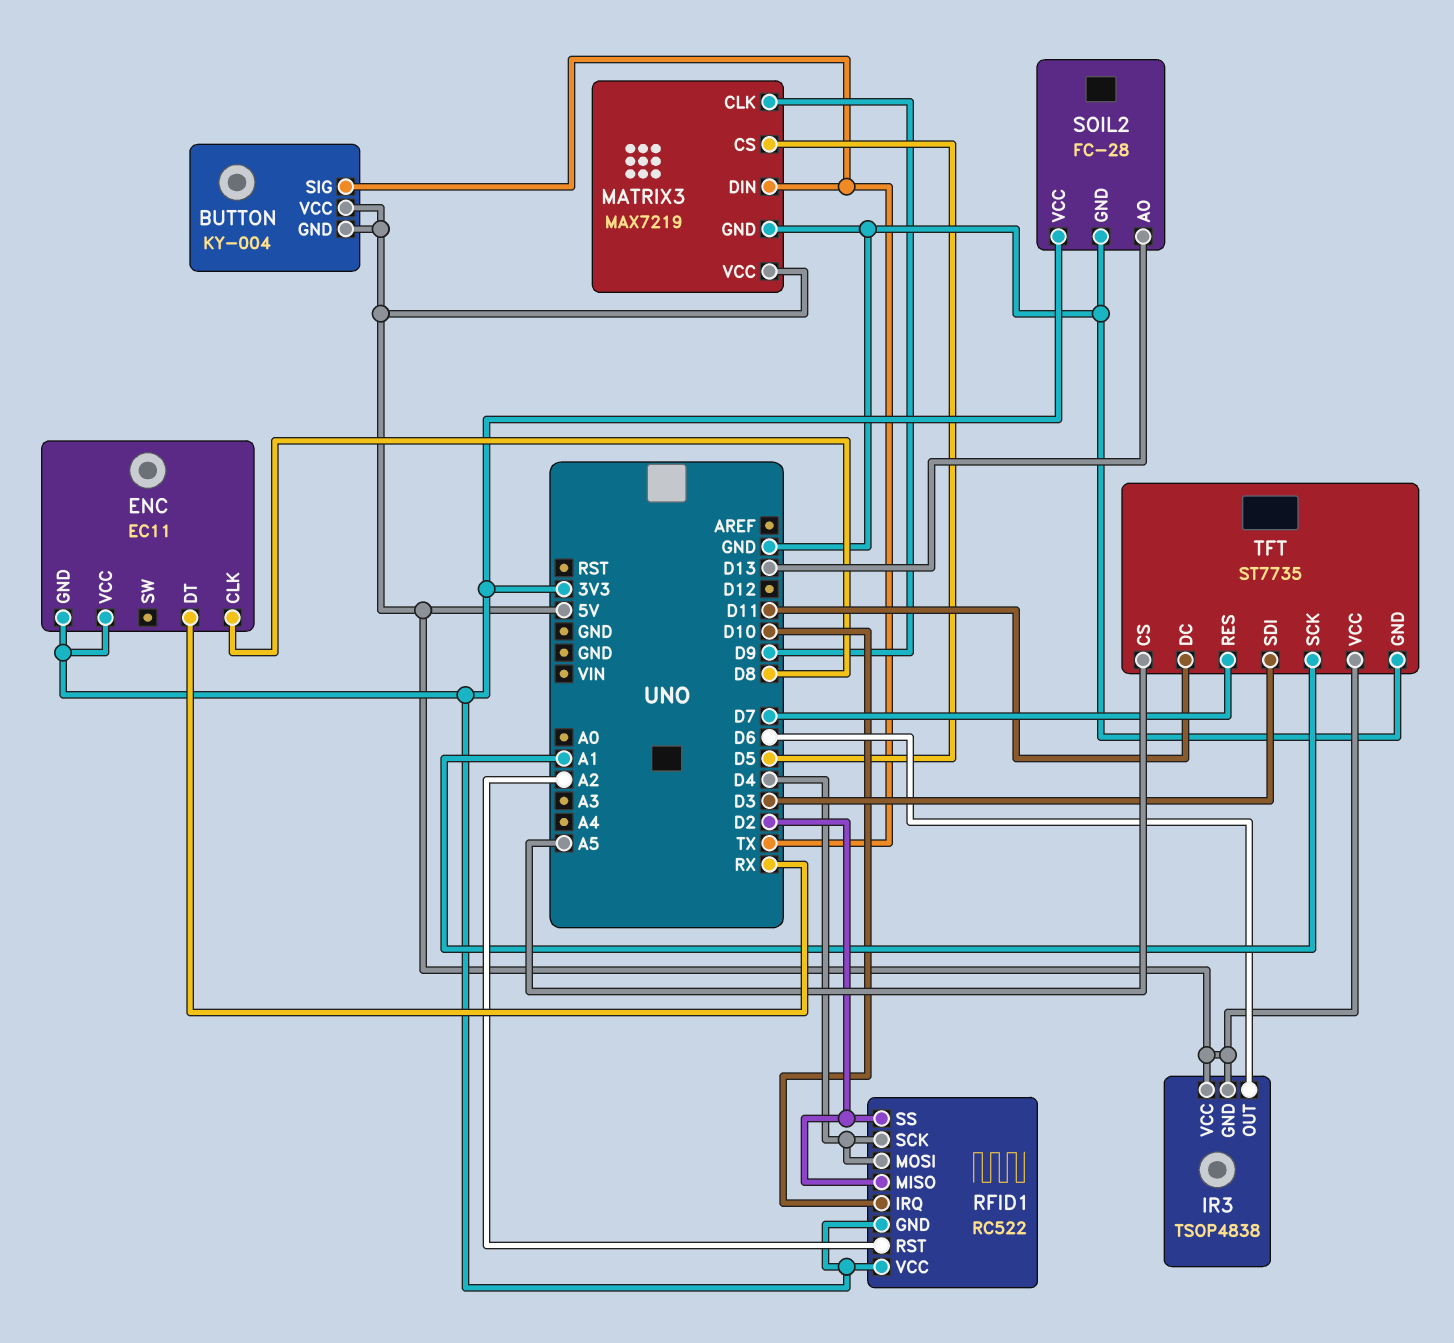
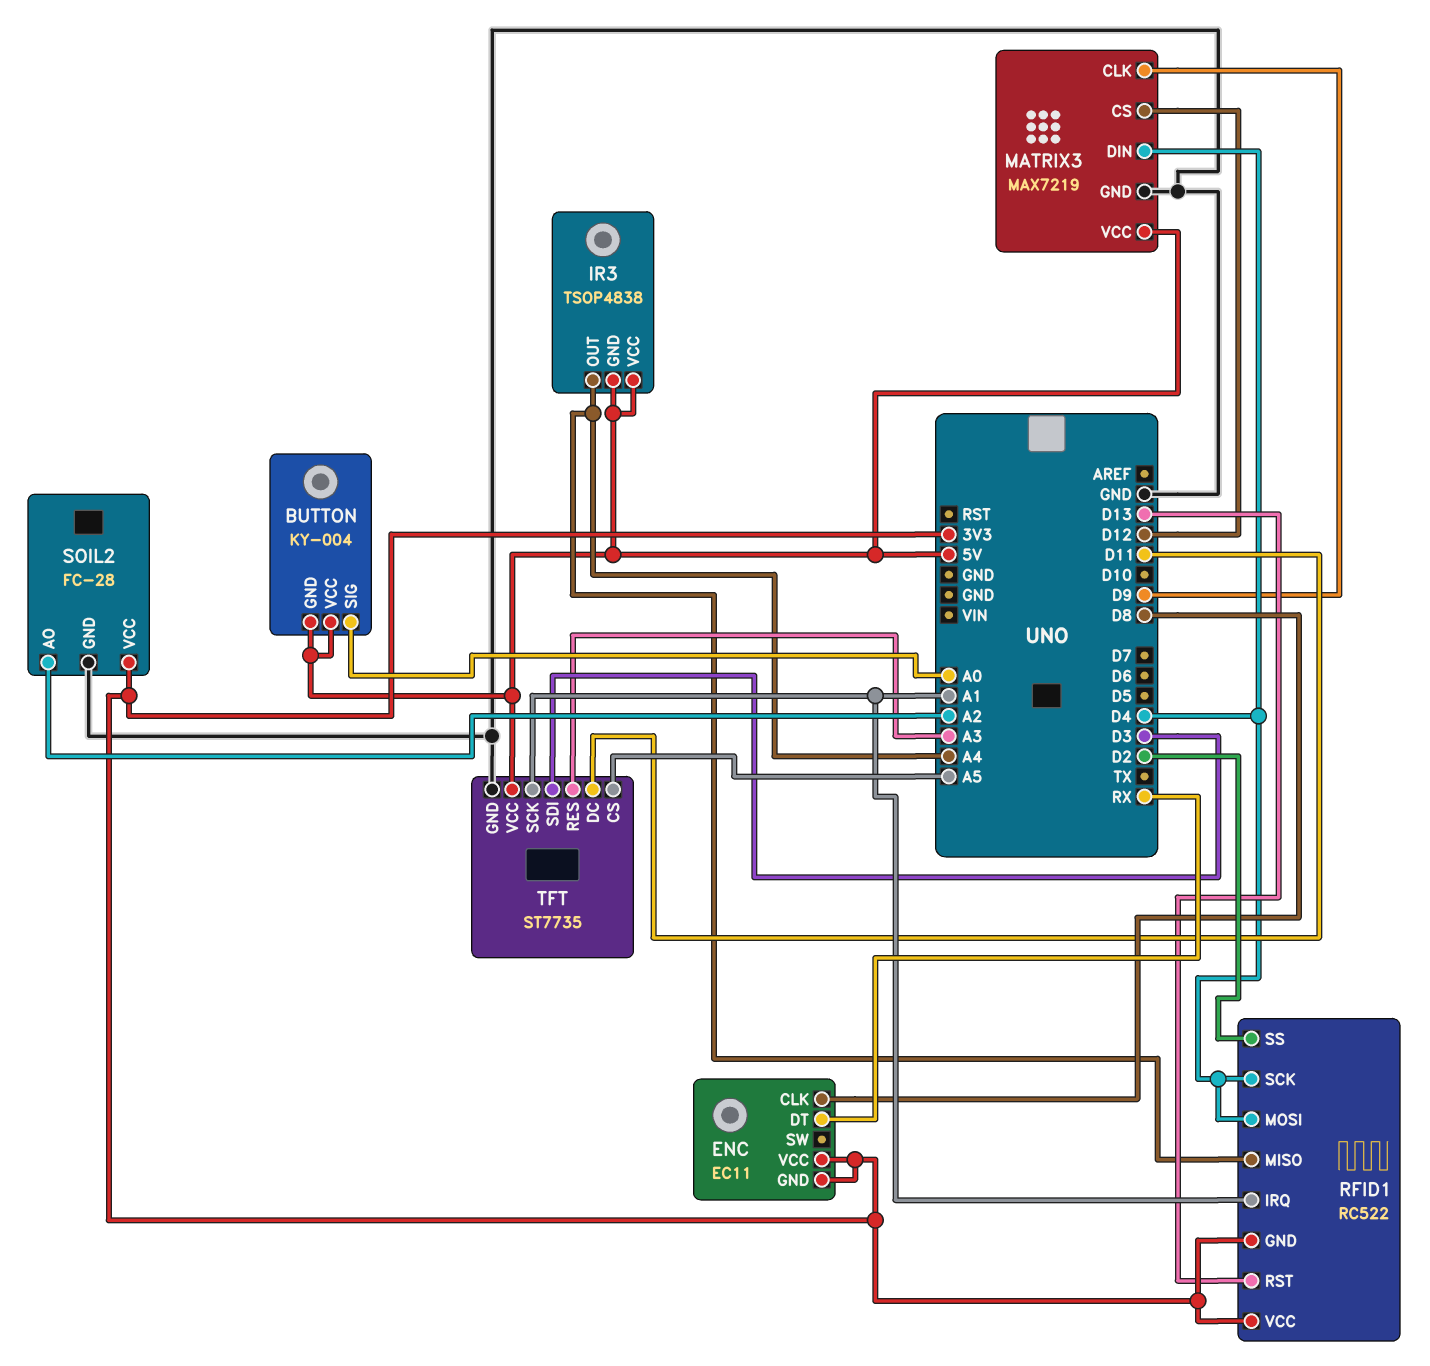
BUTTON pin SIG: TX -> A0
IR3 pin OUT: D6 -> A4
MATRIX3 pin CS: D5 -> D12
MATRIX3 pin DIN: TX -> D4
RFID1 pin IRQ: D10 -> A1
RFID1 pin MISO: D2 -> A4
RFID1 pin RST: A2 -> D13
SOIL2 pin AO: D13 -> A2
TFT pin RES: D7 -> A3

